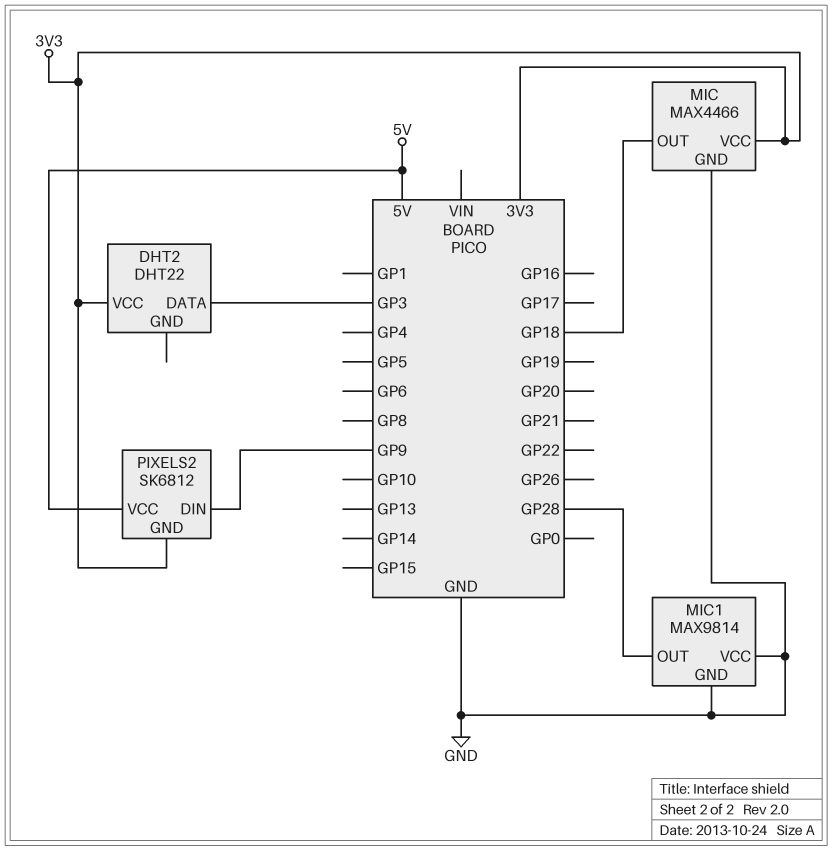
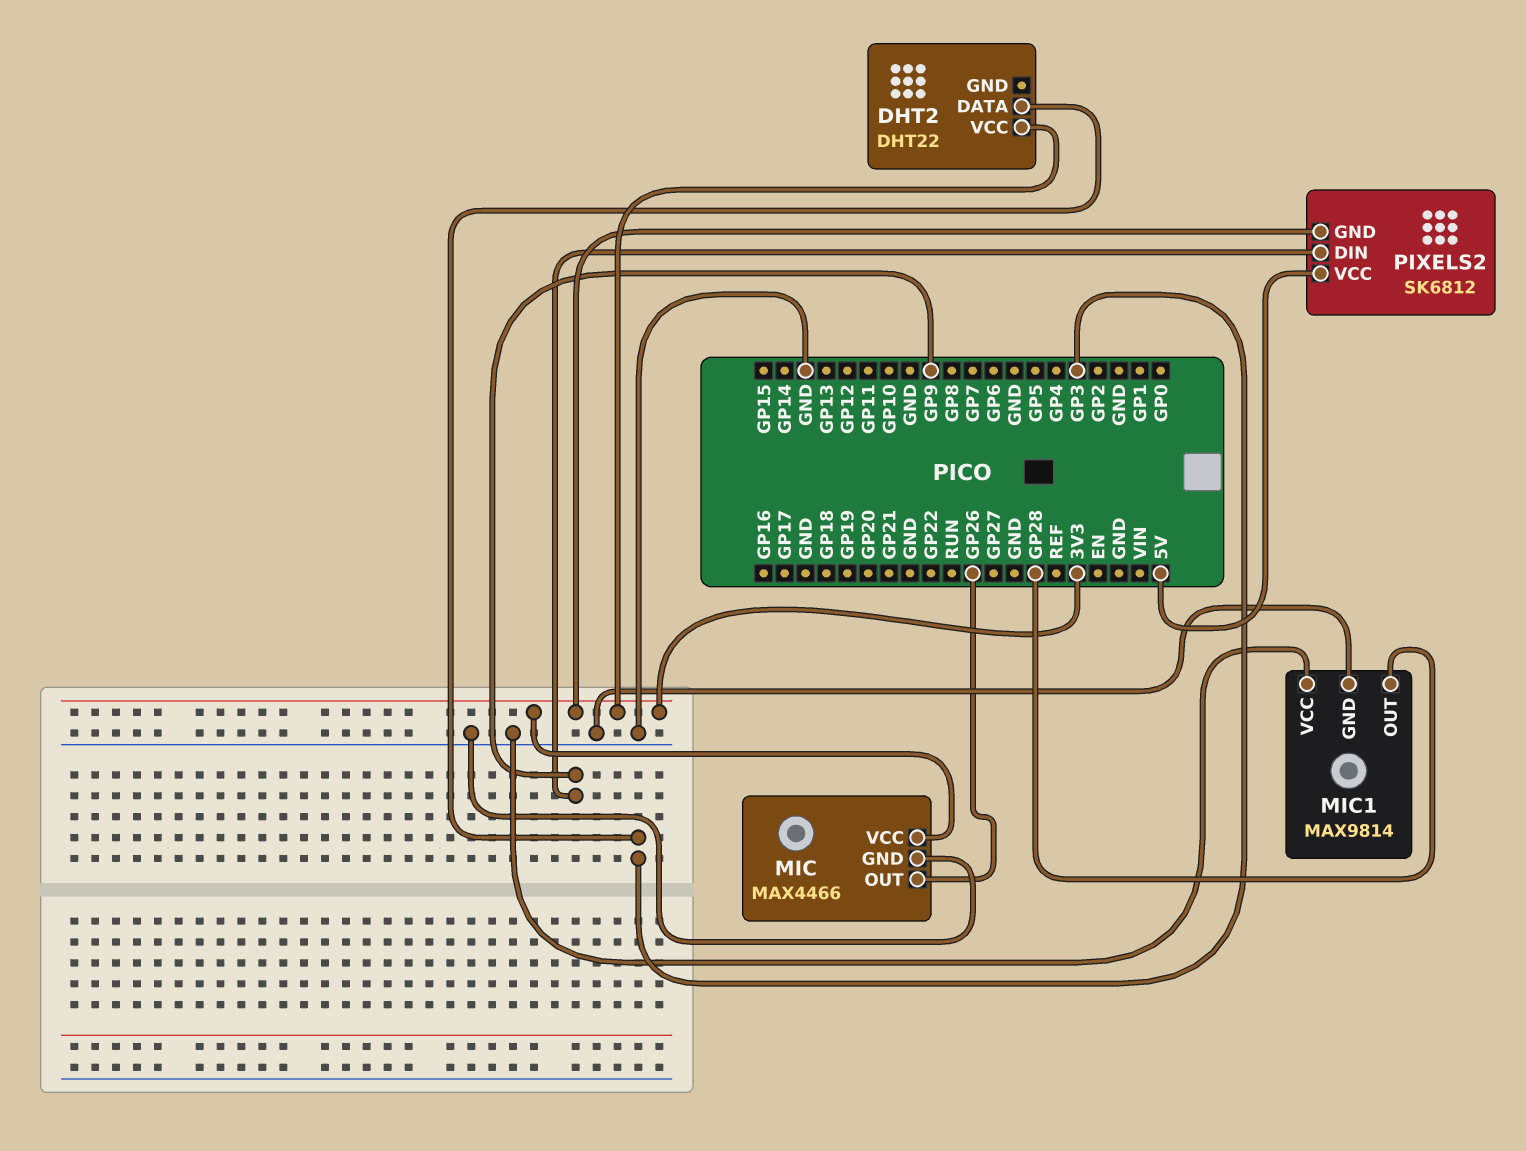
MIC pin OUT: GP18 -> GP26

